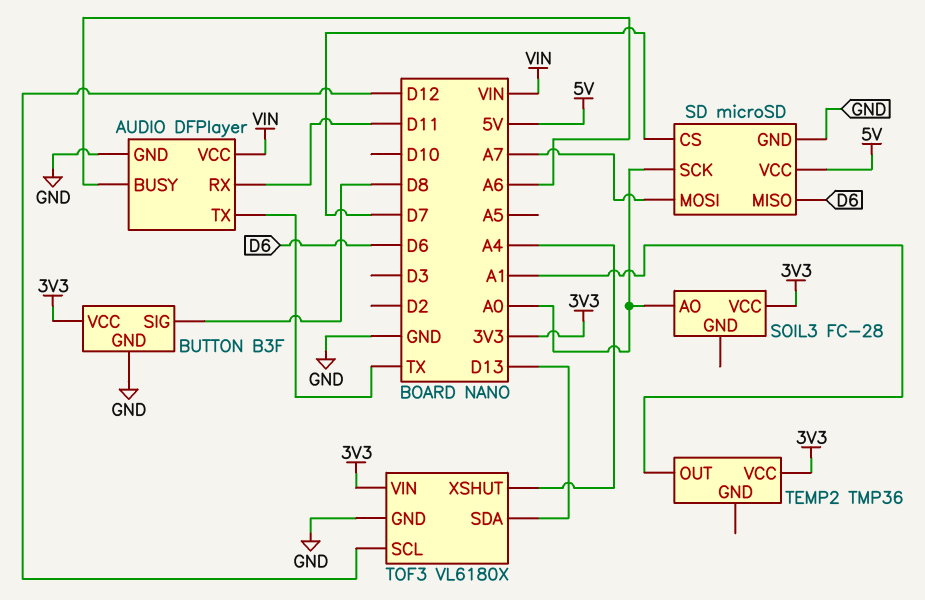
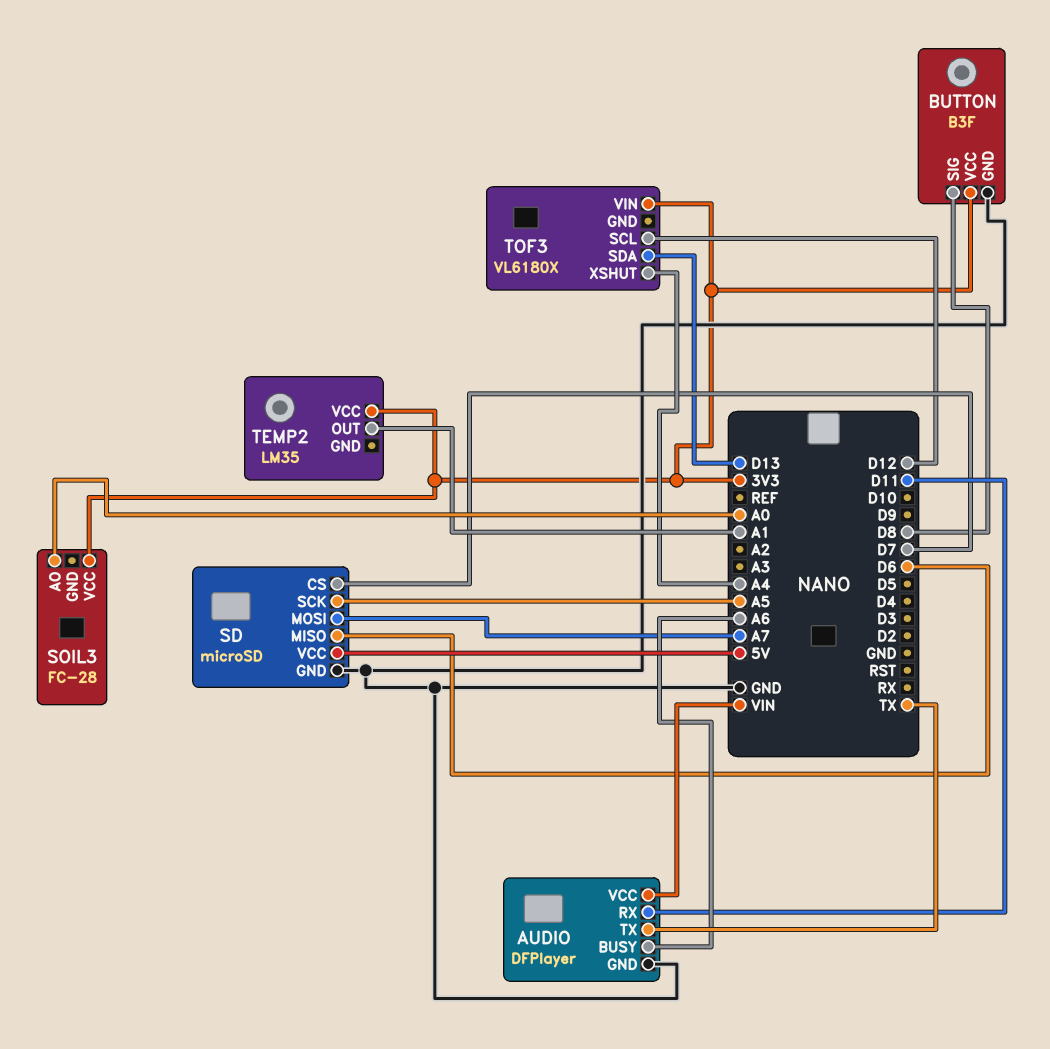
SD pin SCK: A0 -> A5
TEMP2: TMP36 -> LM35
TOF3 pin GND: GND -> none

